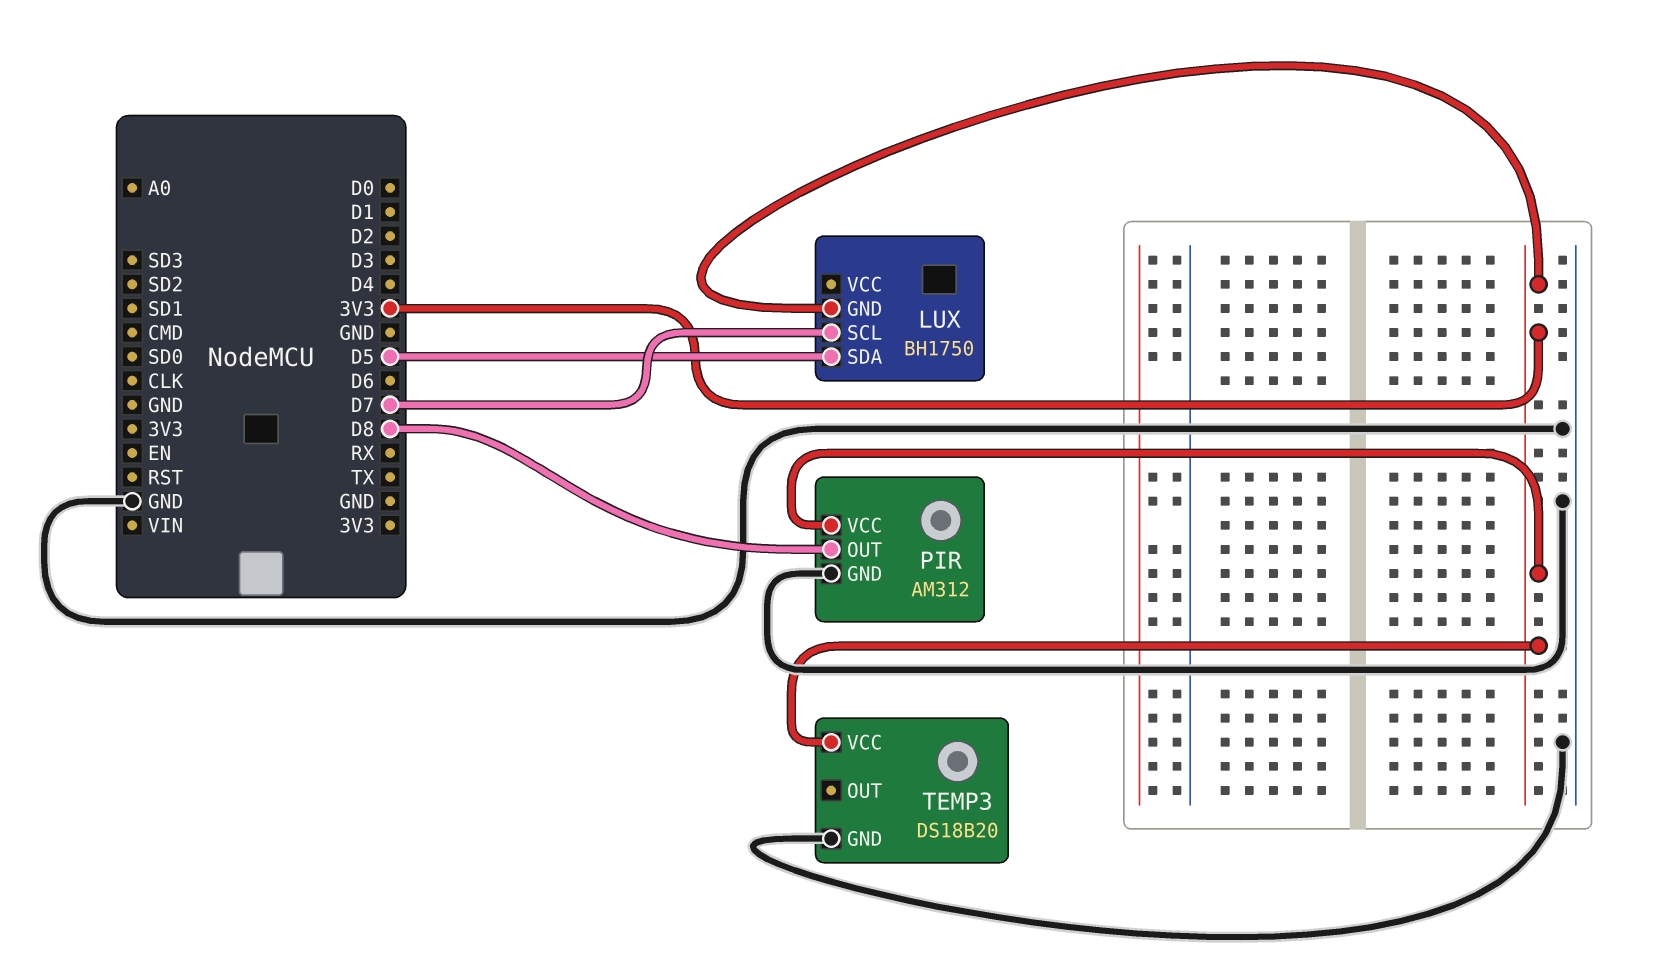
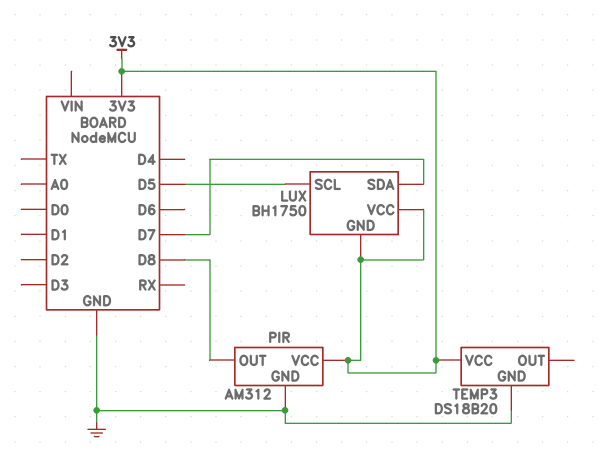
LUX pin SCL: D7 -> D5
LUX pin SDA: D5 -> D7
LUX pin VCC: none -> 3V3

